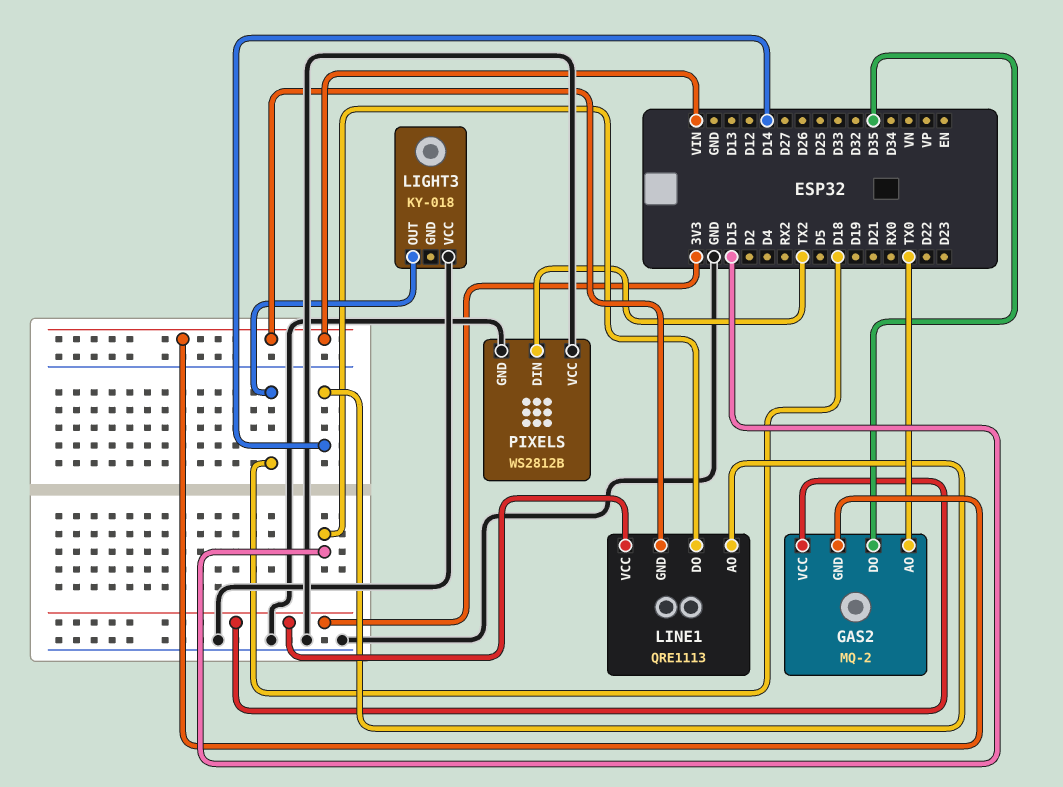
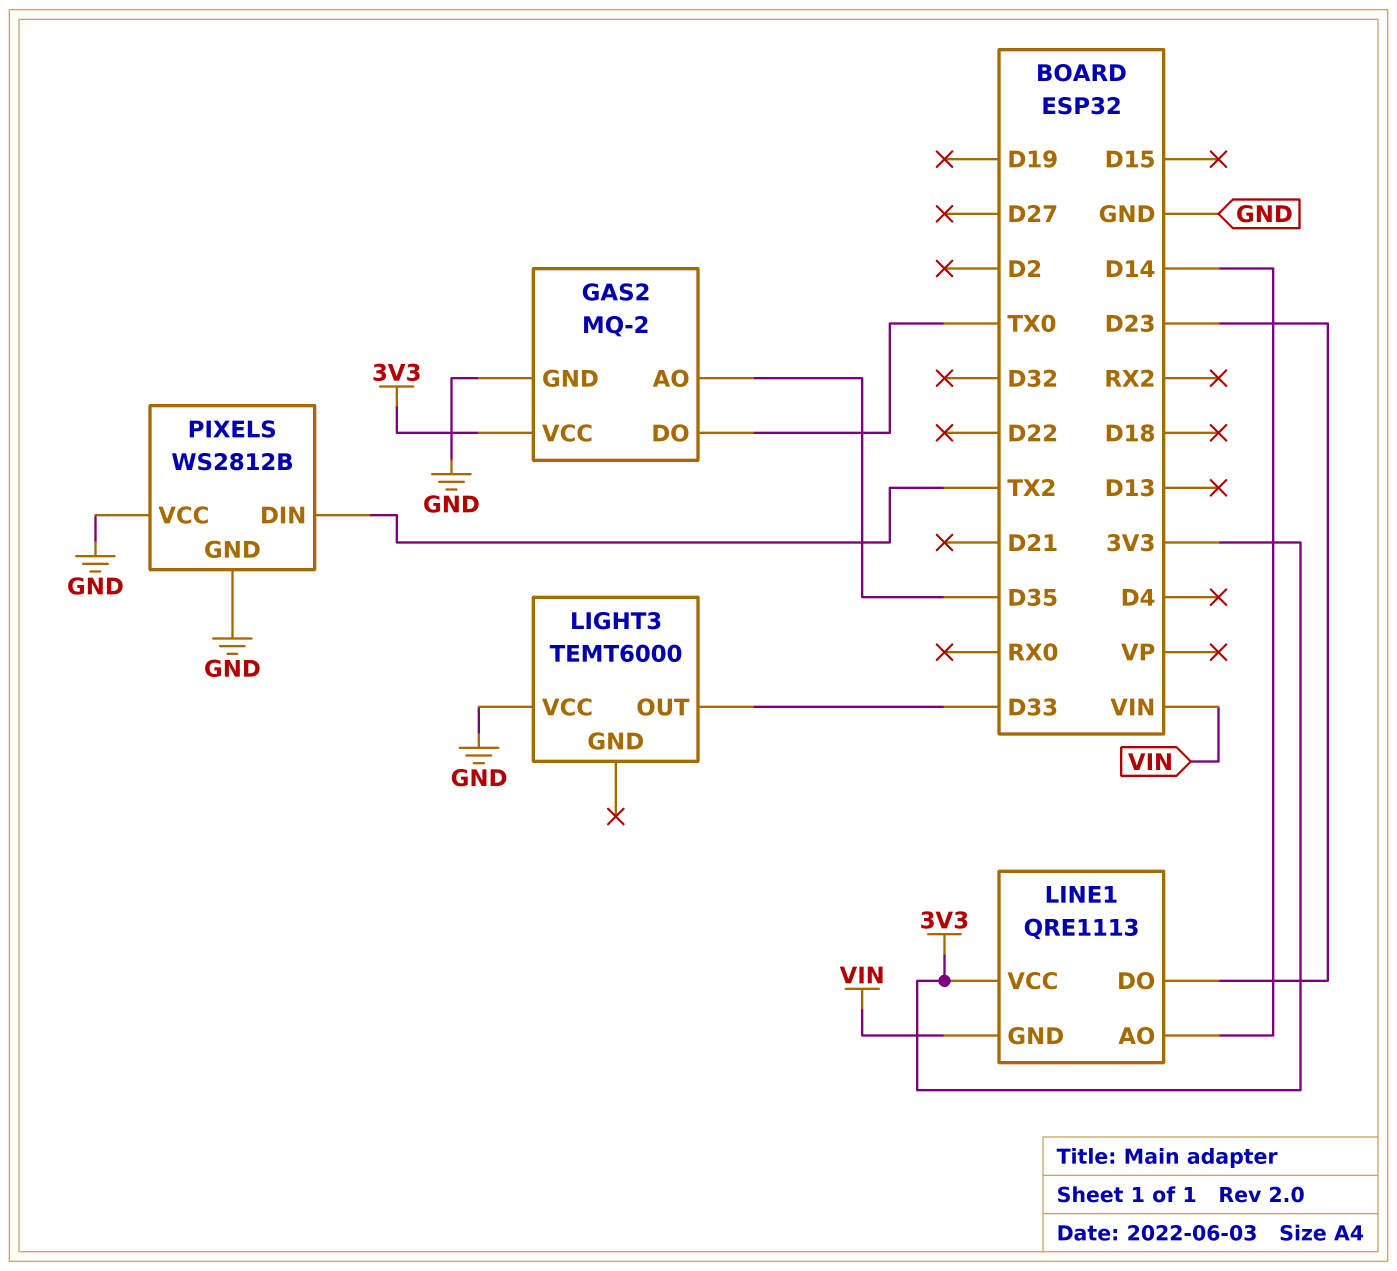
GAS2 pin AO: TX0 -> D35
GAS2 pin DO: D35 -> TX0
GAS2 pin GND: VIN -> GND
LIGHT3: KY-018 -> TEMT6000
LIGHT3 pin OUT: D18 -> D33
LINE1 pin DO: D15 -> D23

